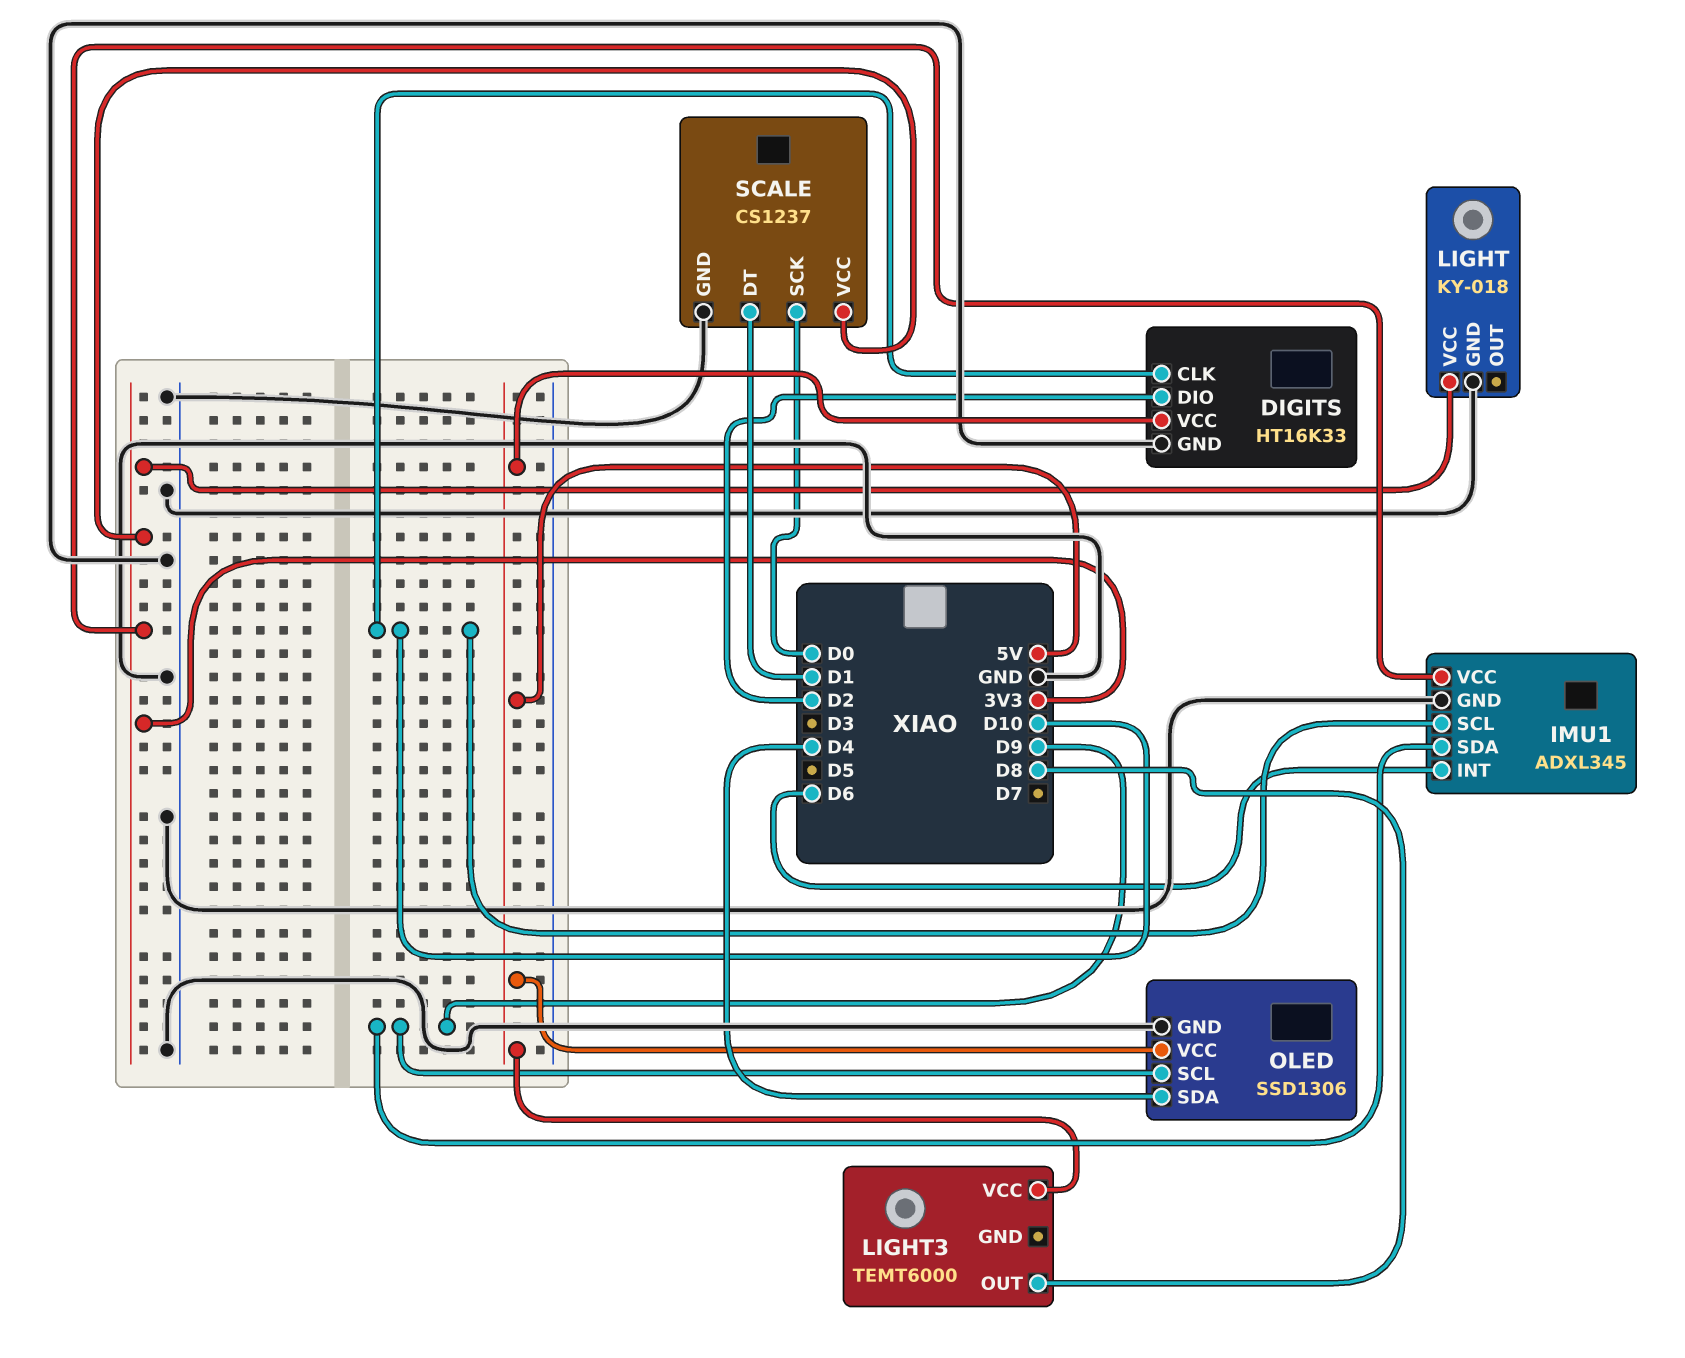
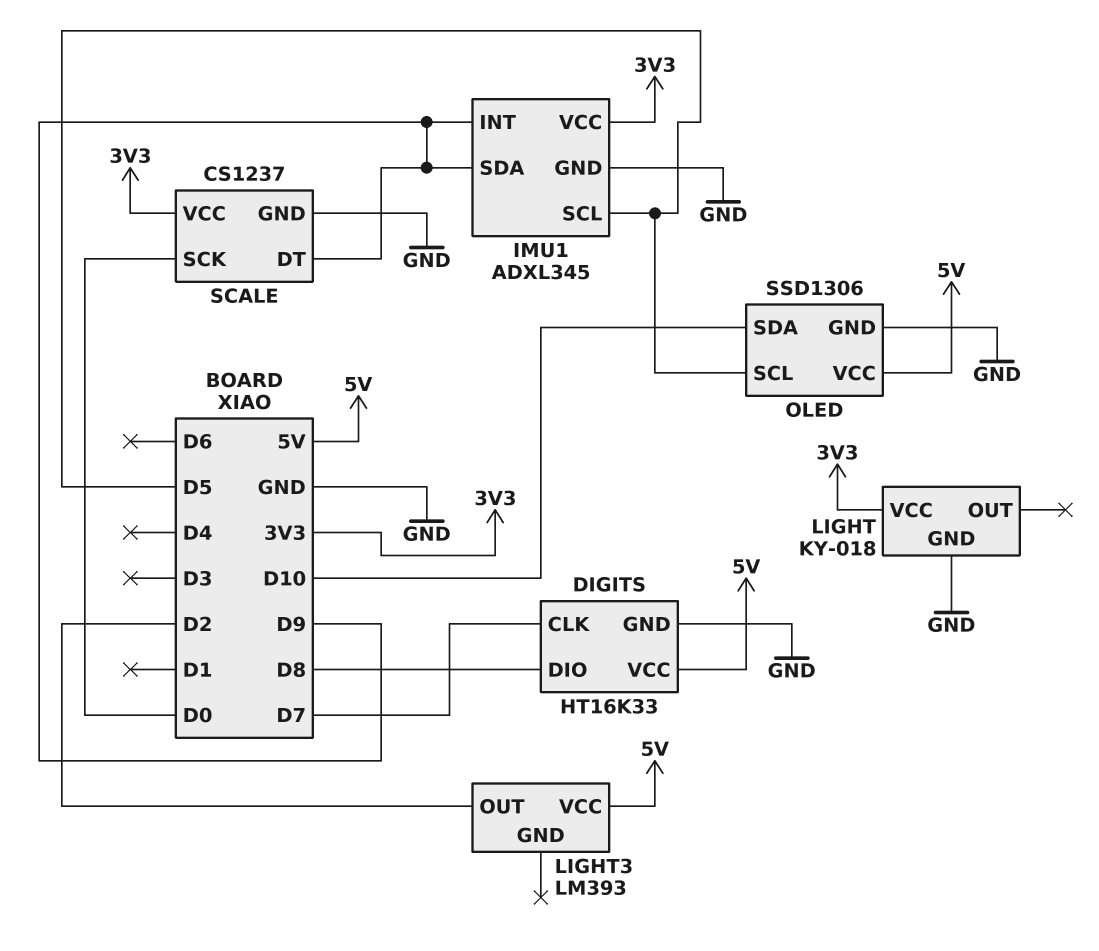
DIGITS pin CLK: D10 -> D7
DIGITS pin DIO: D2 -> D8
IMU1 pin INT: D6 -> D9
IMU1 pin SCL: D10 -> D5
LIGHT3: TEMT6000 -> LM393
LIGHT3 pin OUT: D8 -> D2
OLED pin SCL: D9 -> D5
OLED pin SDA: D4 -> D10
SCALE pin DT: D1 -> D9

